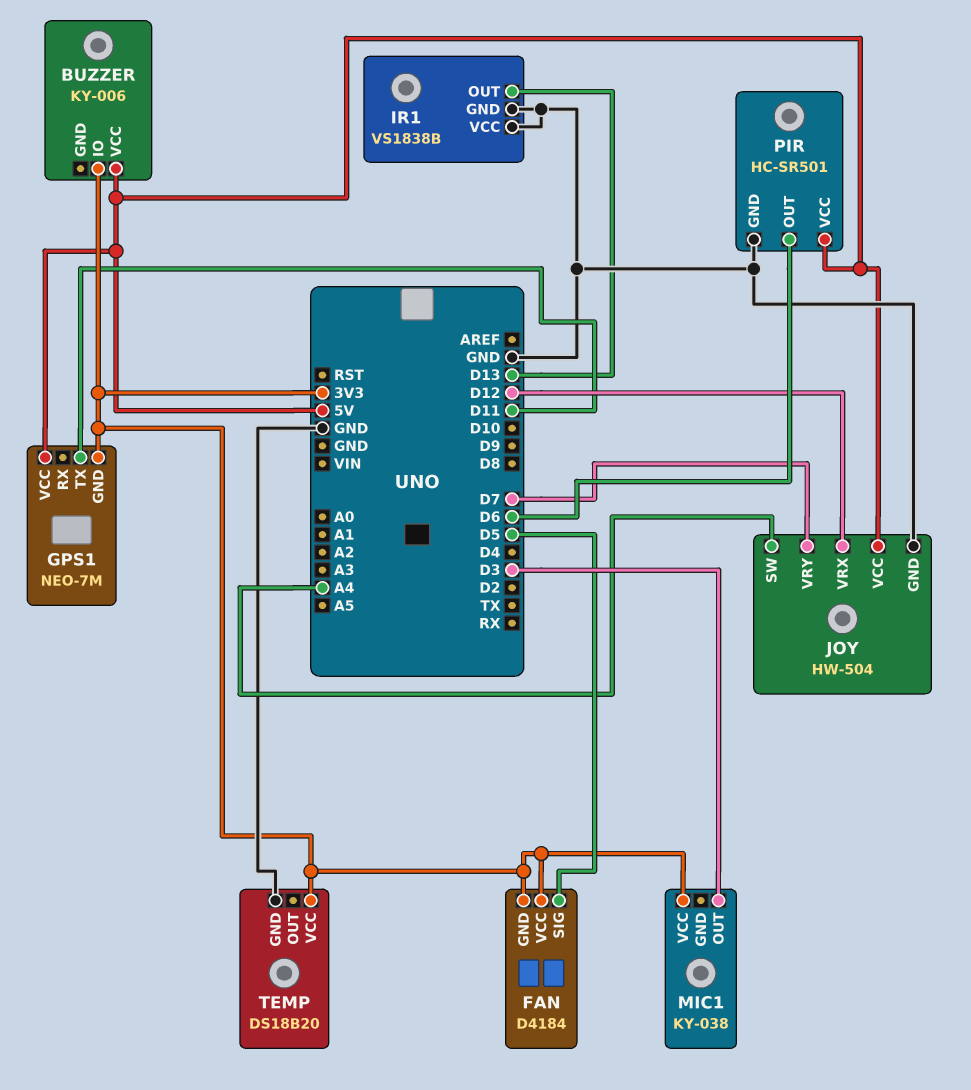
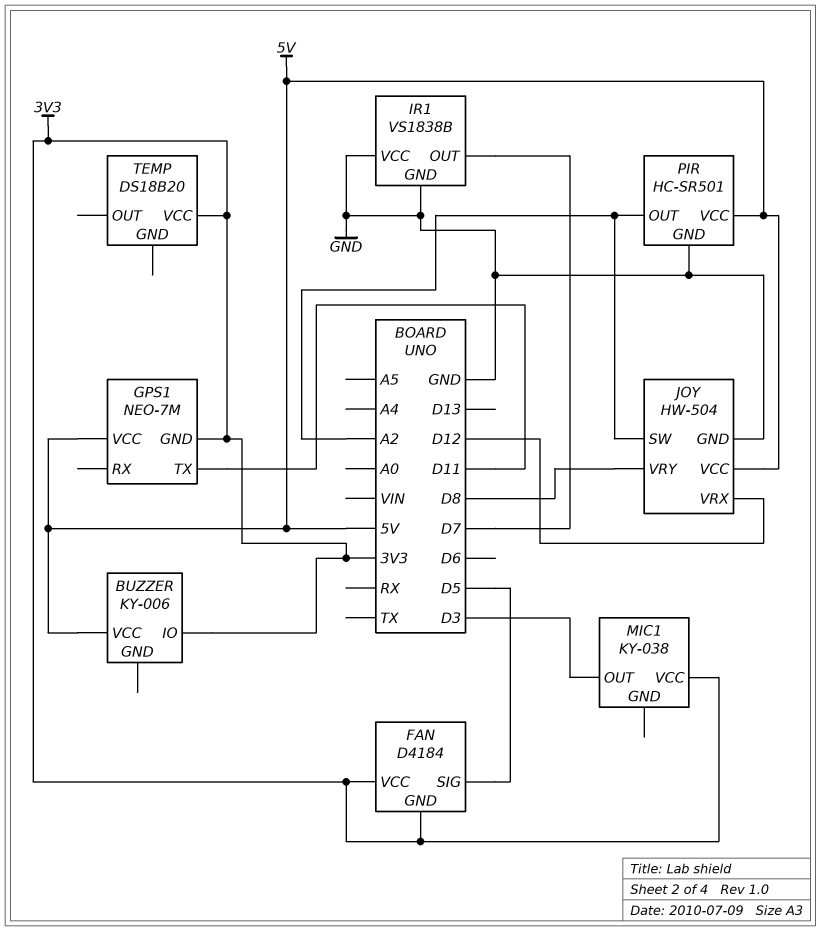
IR1 pin OUT: D13 -> D7
JOY pin SW: A4 -> A2
JOY pin VRY: D7 -> D8
PIR pin OUT: D6 -> A2
TEMP pin GND: GND -> none

